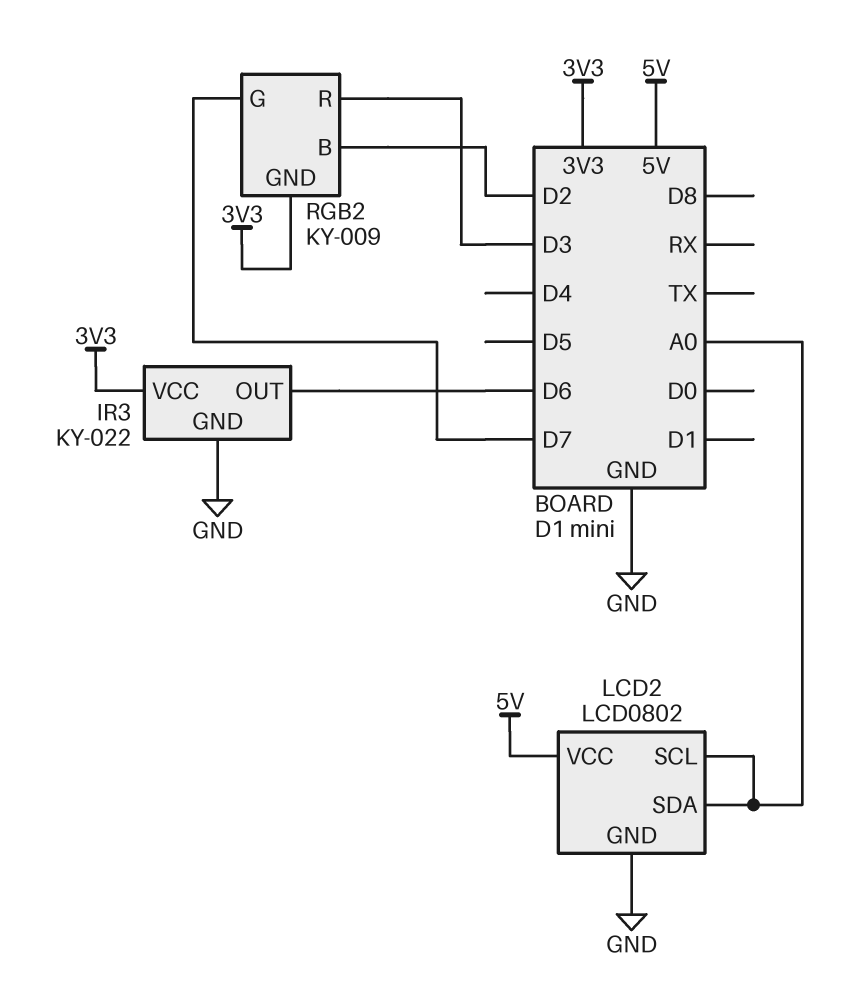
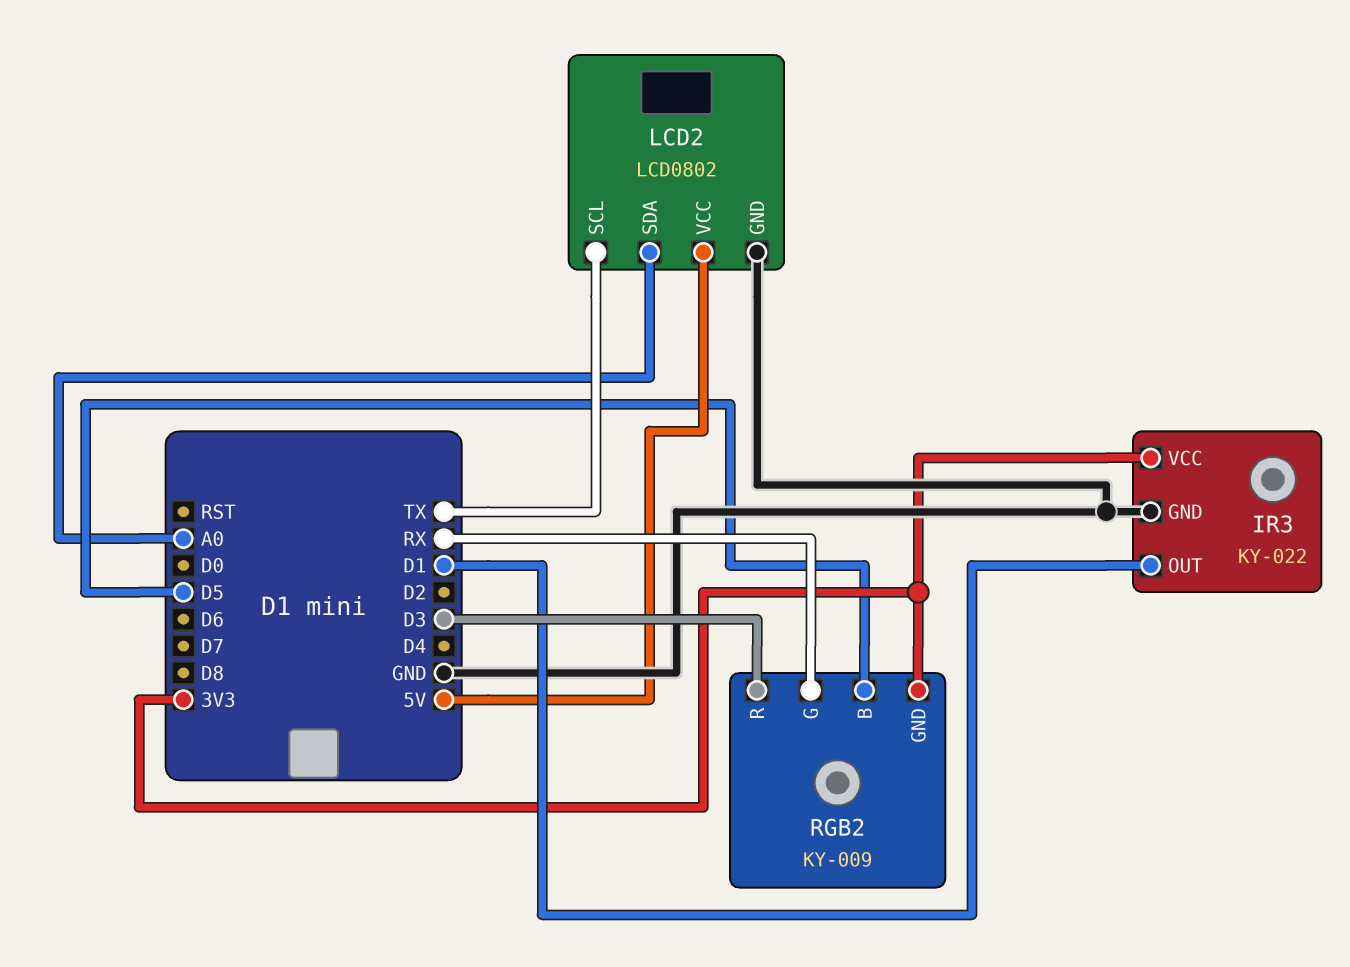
IR3 pin OUT: D6 -> D1
LCD2 pin SCL: A0 -> TX
RGB2 pin B: D2 -> D5
RGB2 pin G: D7 -> RX

